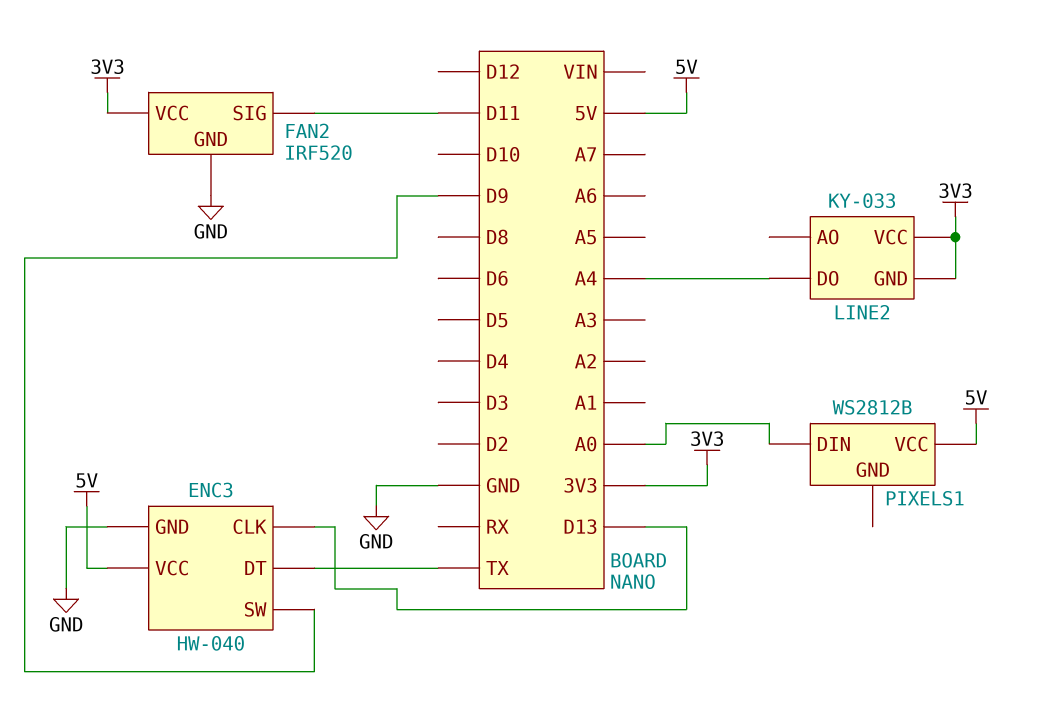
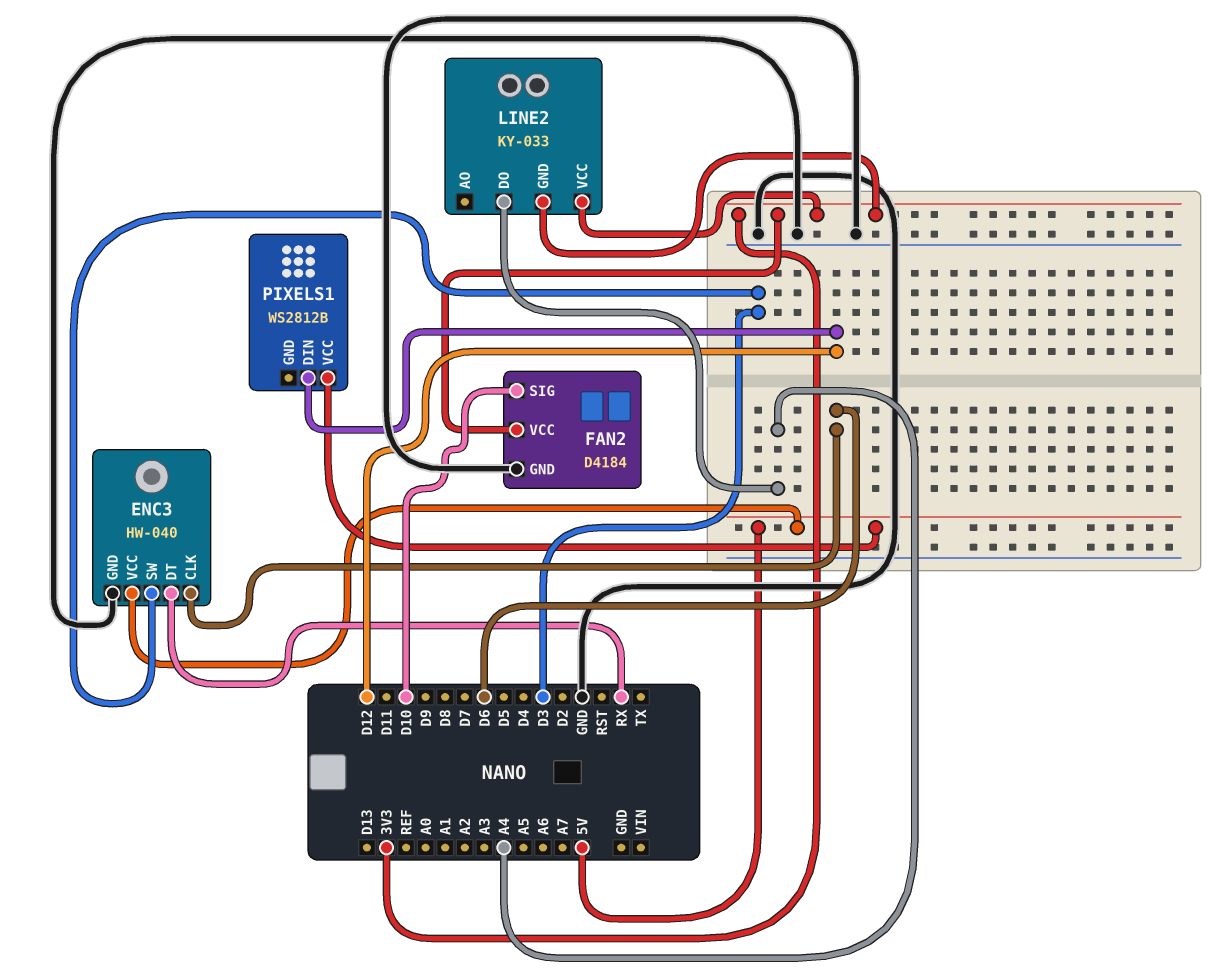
ENC3 pin CLK: D13 -> D6
ENC3 pin DT: TX -> RX
ENC3 pin SW: D9 -> D3
FAN2: IRF520 -> D4184
FAN2 pin SIG: D11 -> D10
PIXELS1 pin DIN: A0 -> D12

